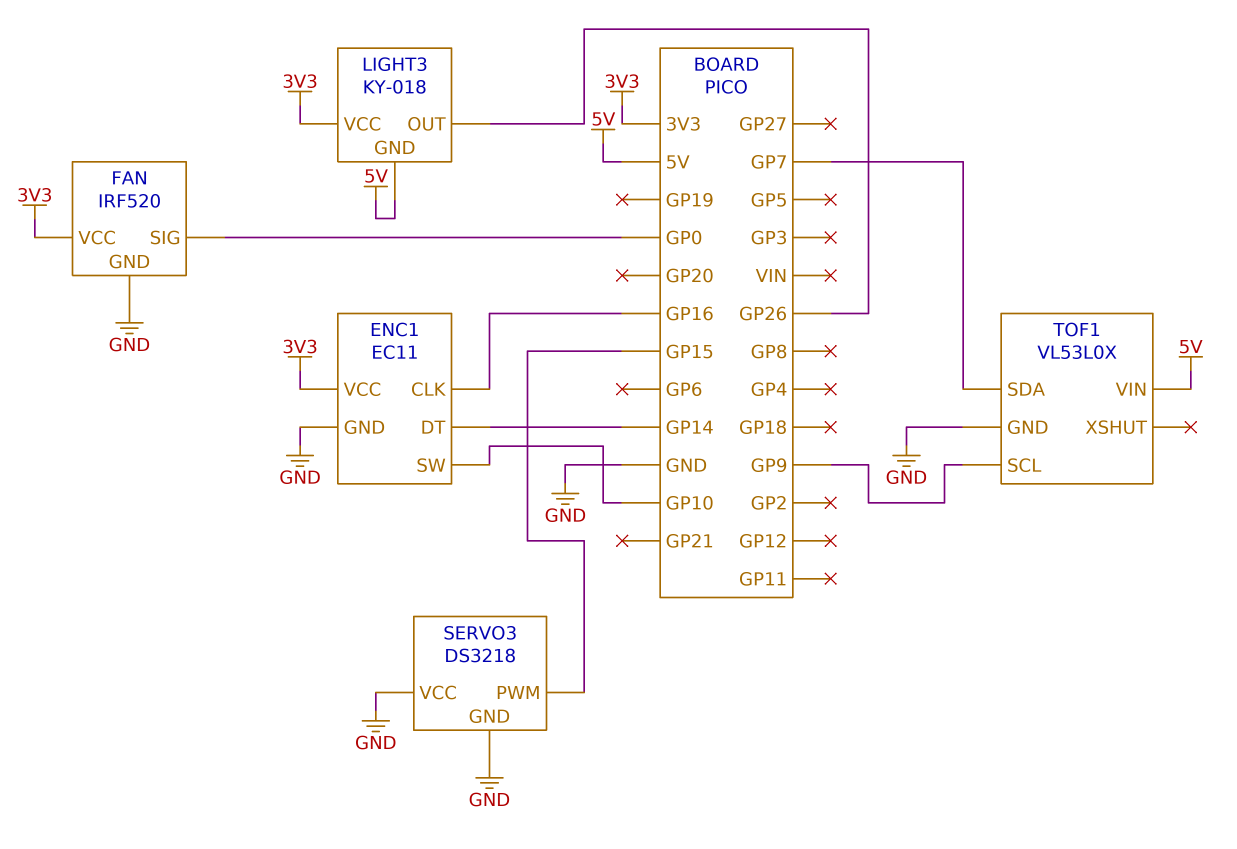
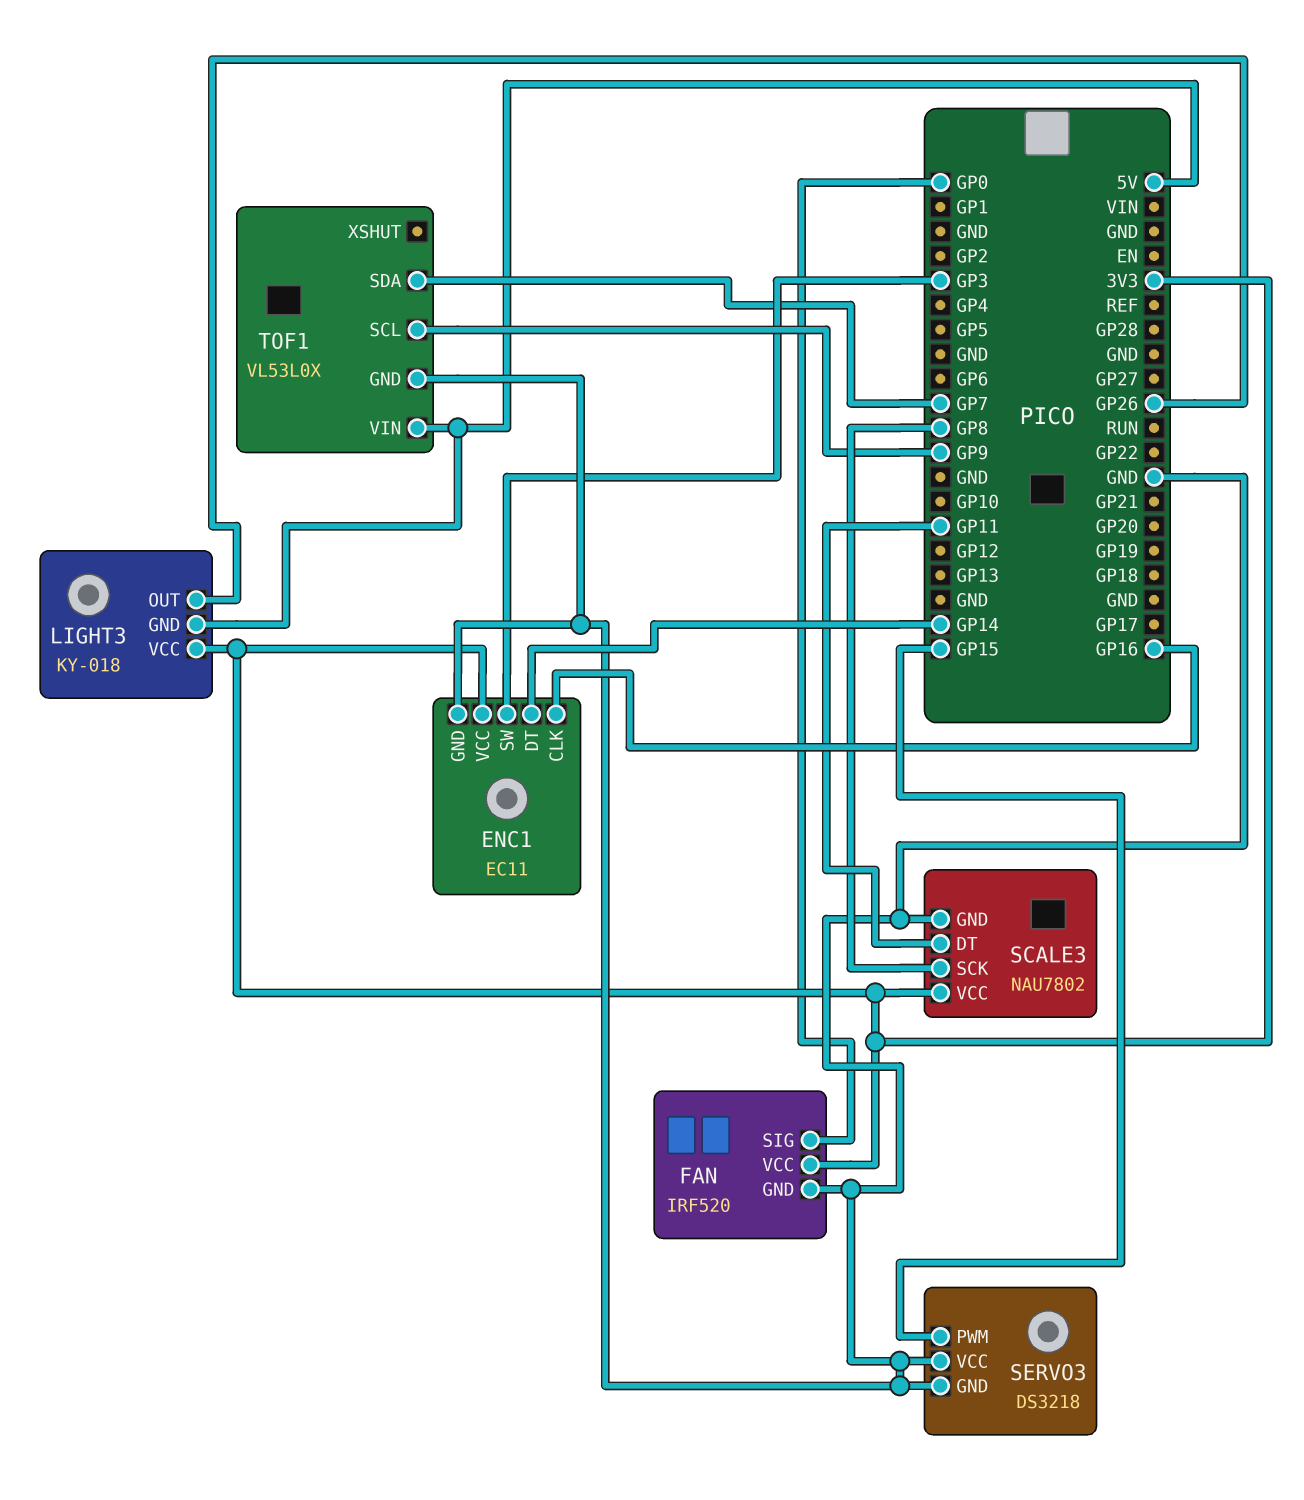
ENC1 pin SW: GP10 -> GP3
SCALE3: none -> NAU7802
SCALE3 pin DT: none -> GP11
SCALE3 pin GND: none -> GND
SCALE3 pin SCK: none -> GP8
SCALE3 pin VCC: none -> 3V3

